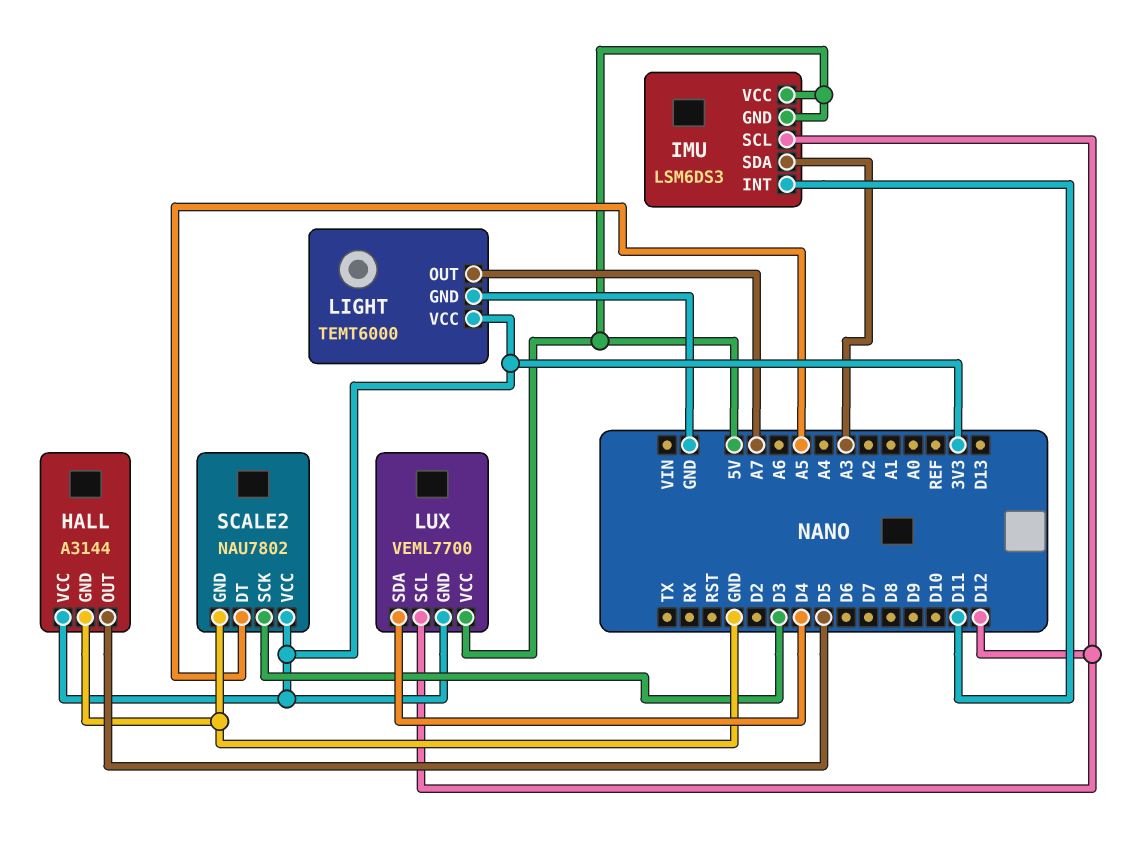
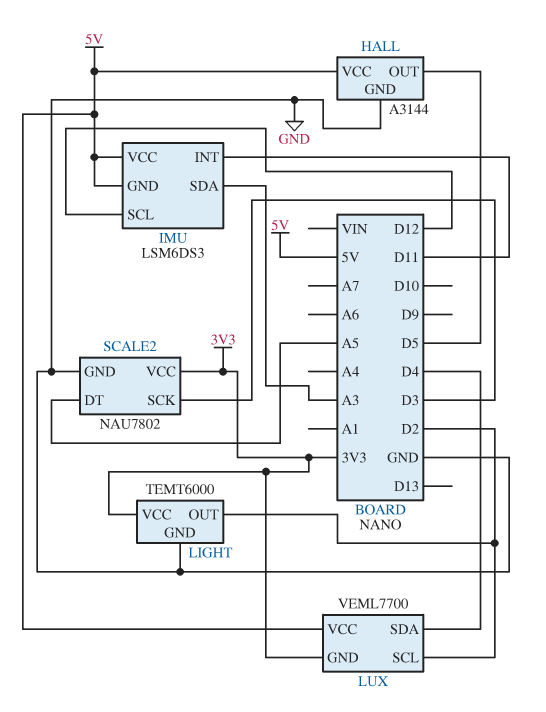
HALL pin VCC: 3V3 -> 5V
LIGHT pin OUT: A7 -> D2
LUX pin SCL: D12 -> D2

